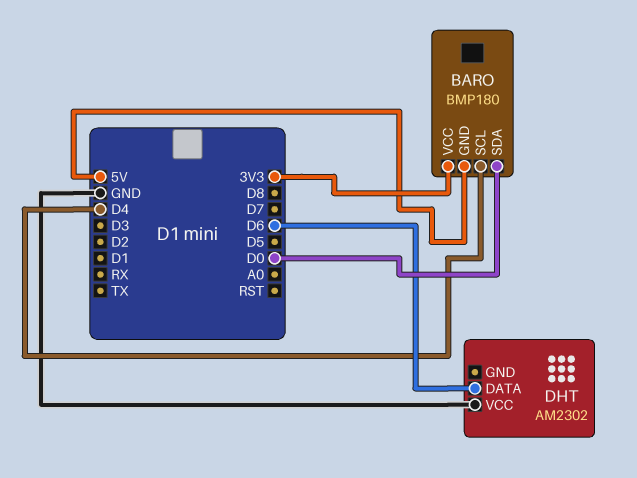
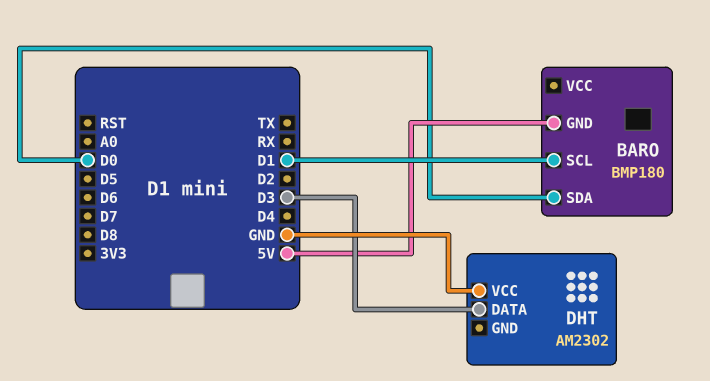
BARO pin SCL: D4 -> D1
BARO pin VCC: 3V3 -> none
DHT pin DATA: D6 -> D3

